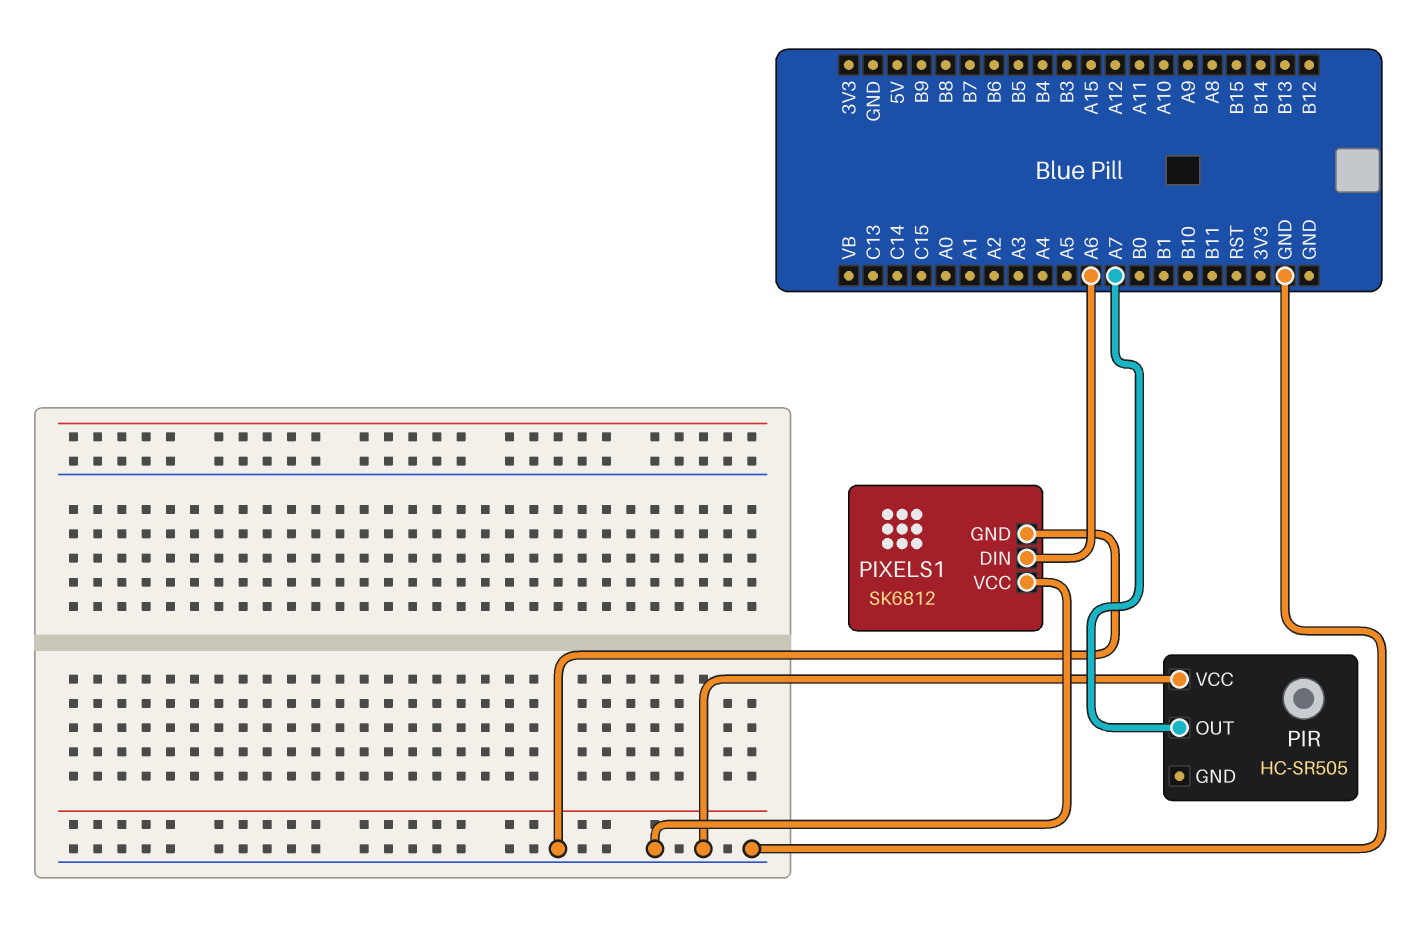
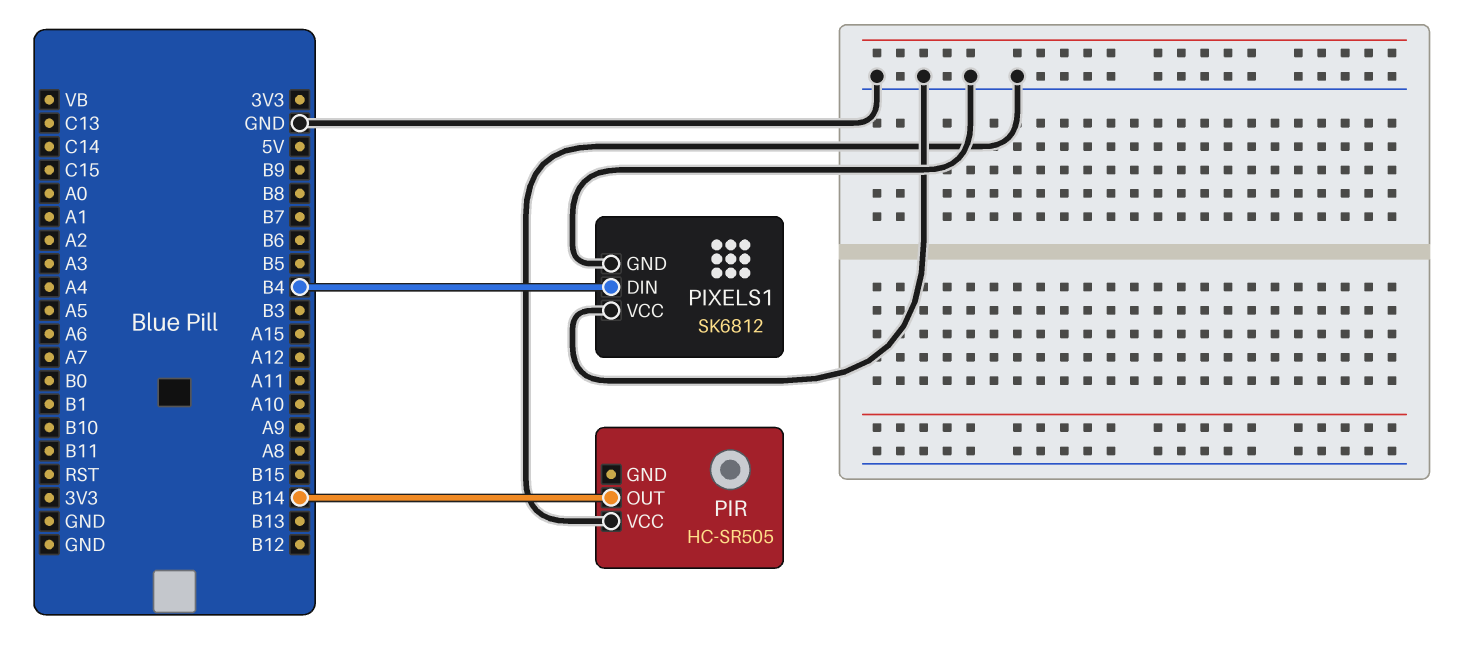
PIR pin OUT: A7 -> B14
PIXELS1 pin DIN: A6 -> B4

